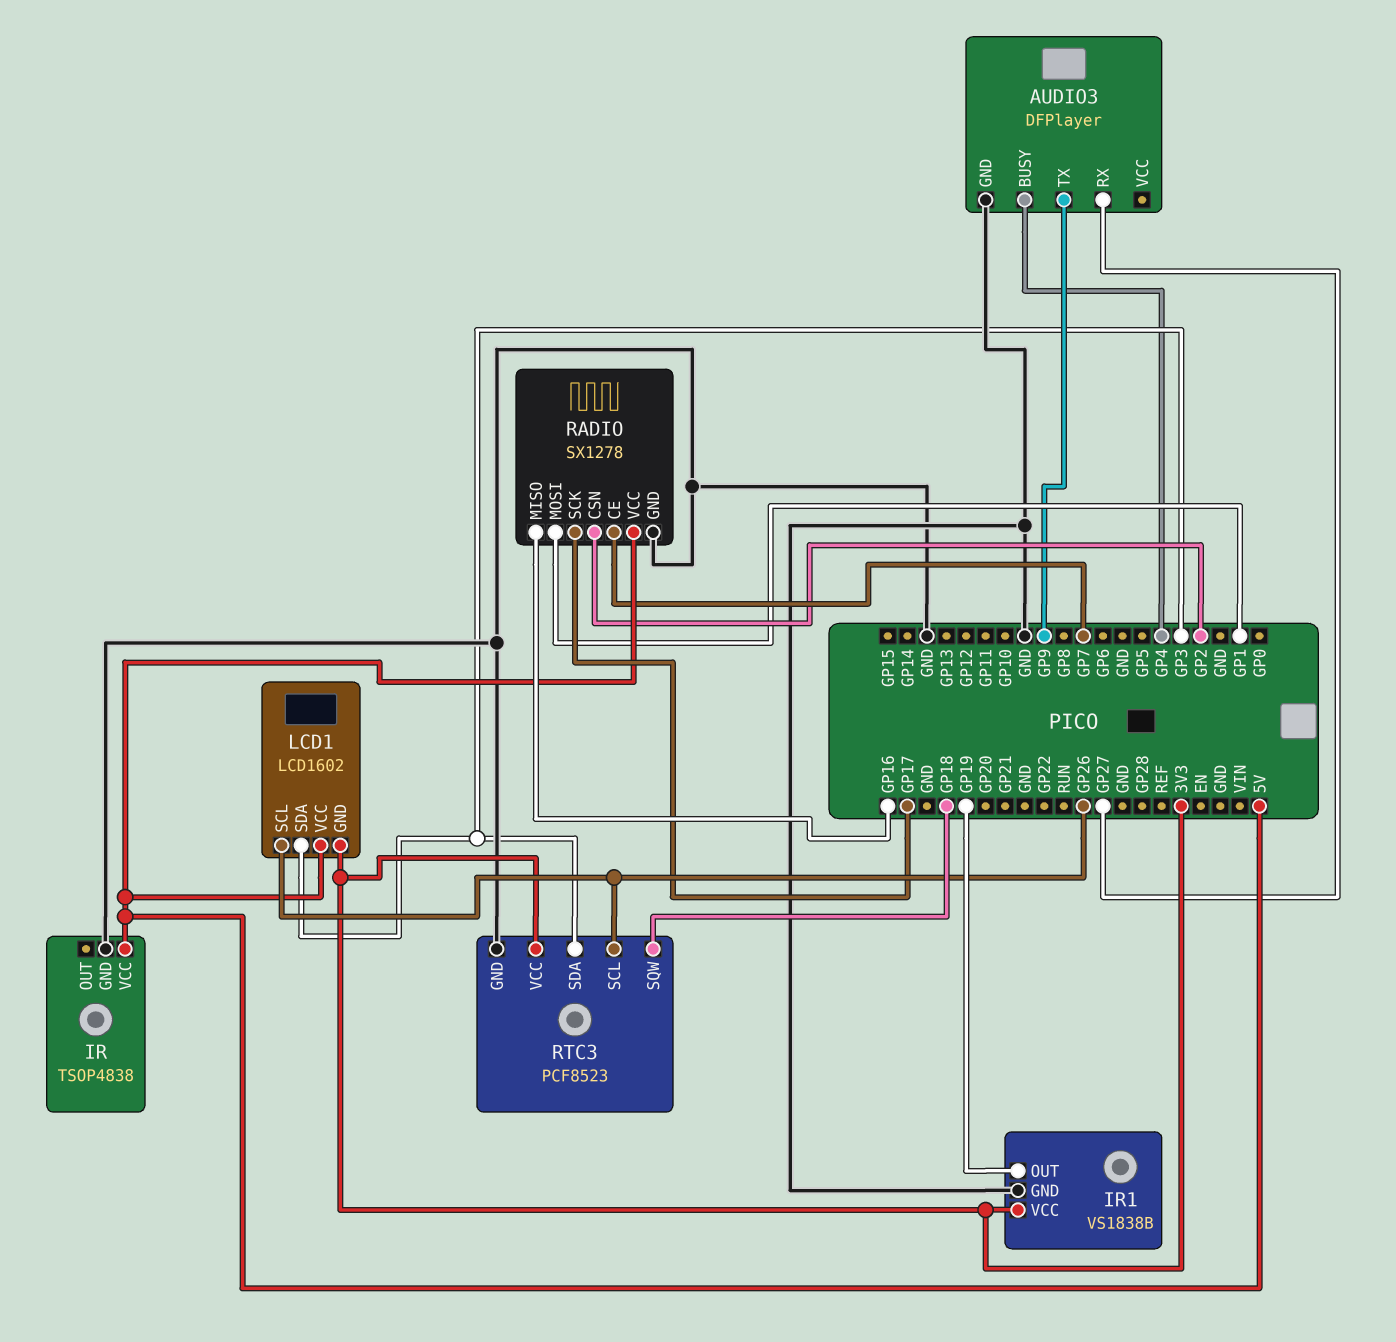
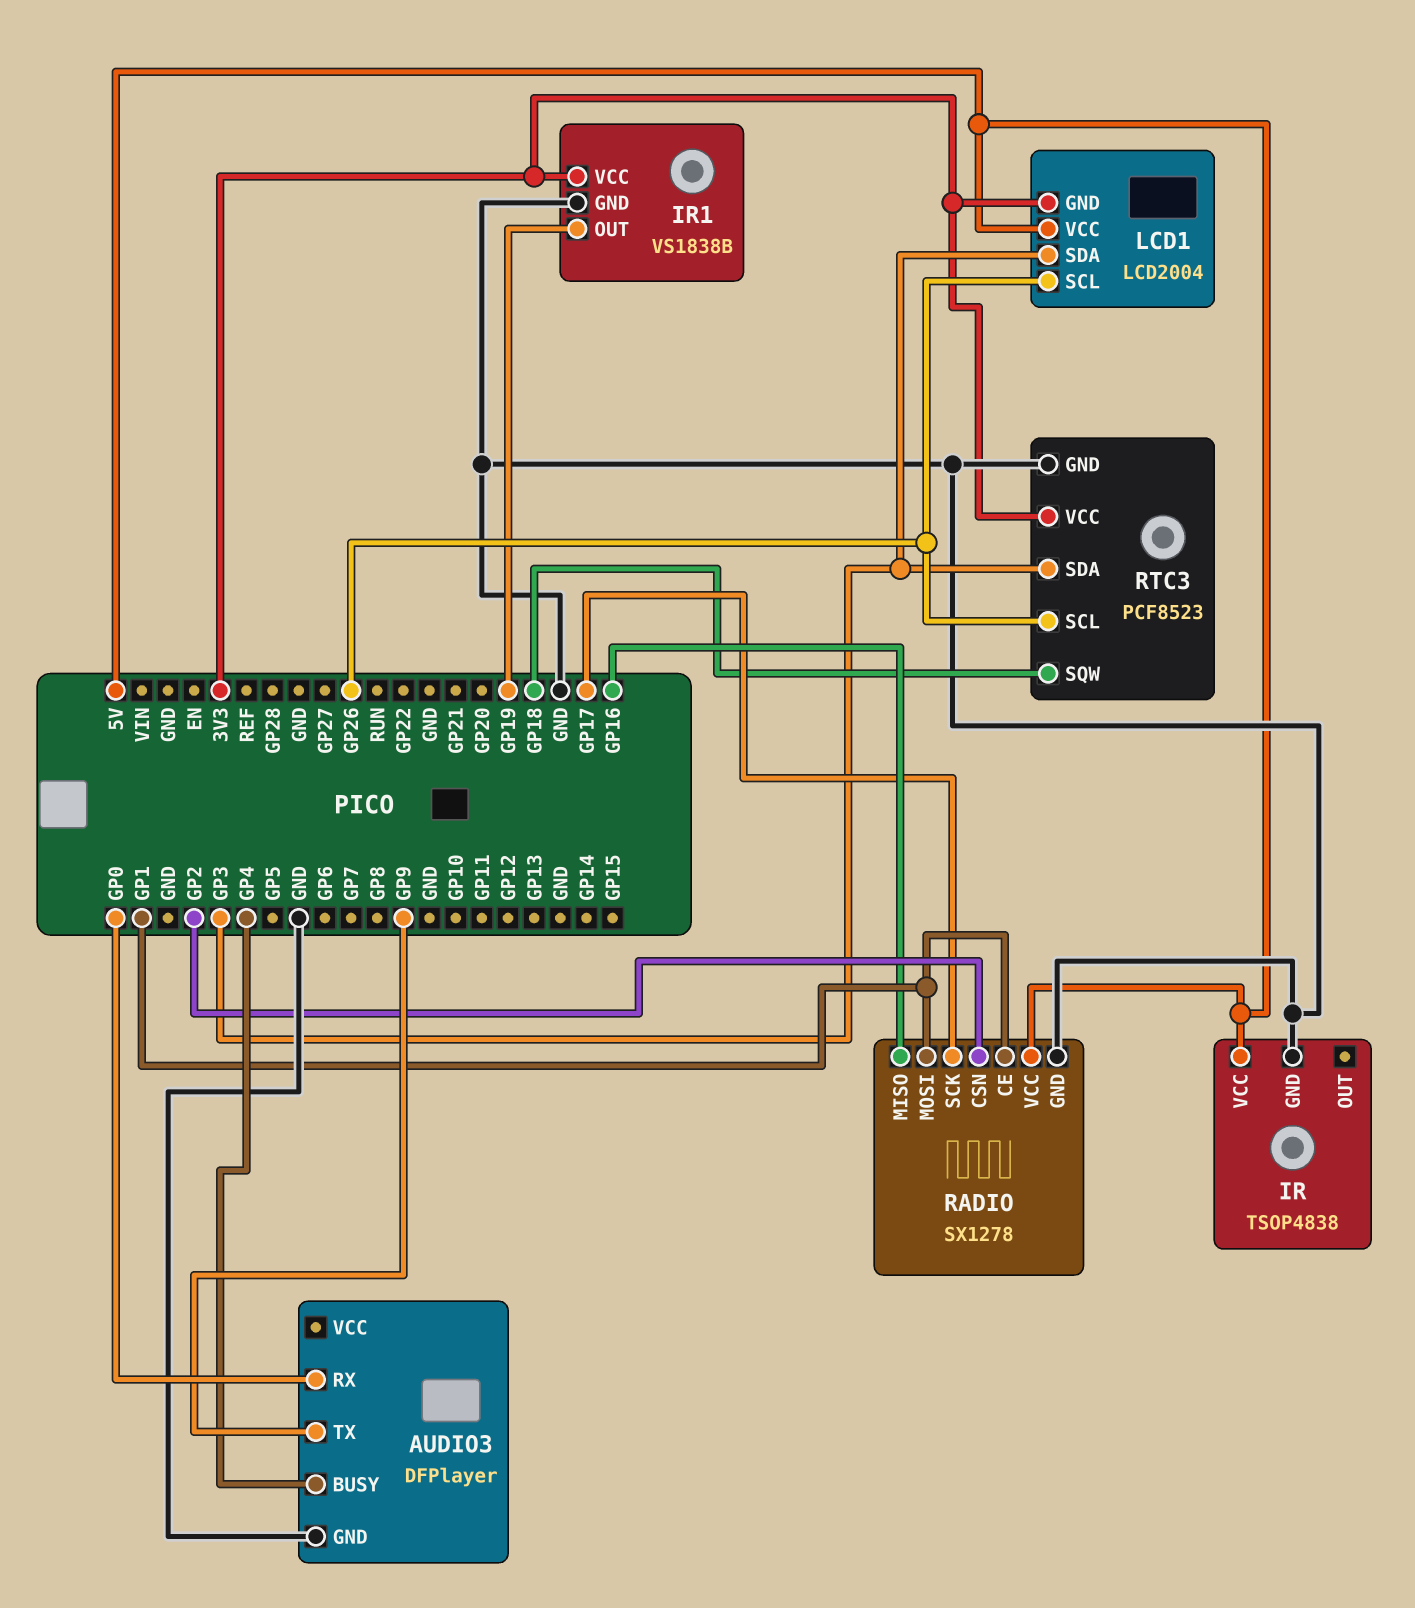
AUDIO3 pin RX: GP27 -> GP0
LCD1: LCD1602 -> LCD2004
RADIO pin CE: GP7 -> GP1

